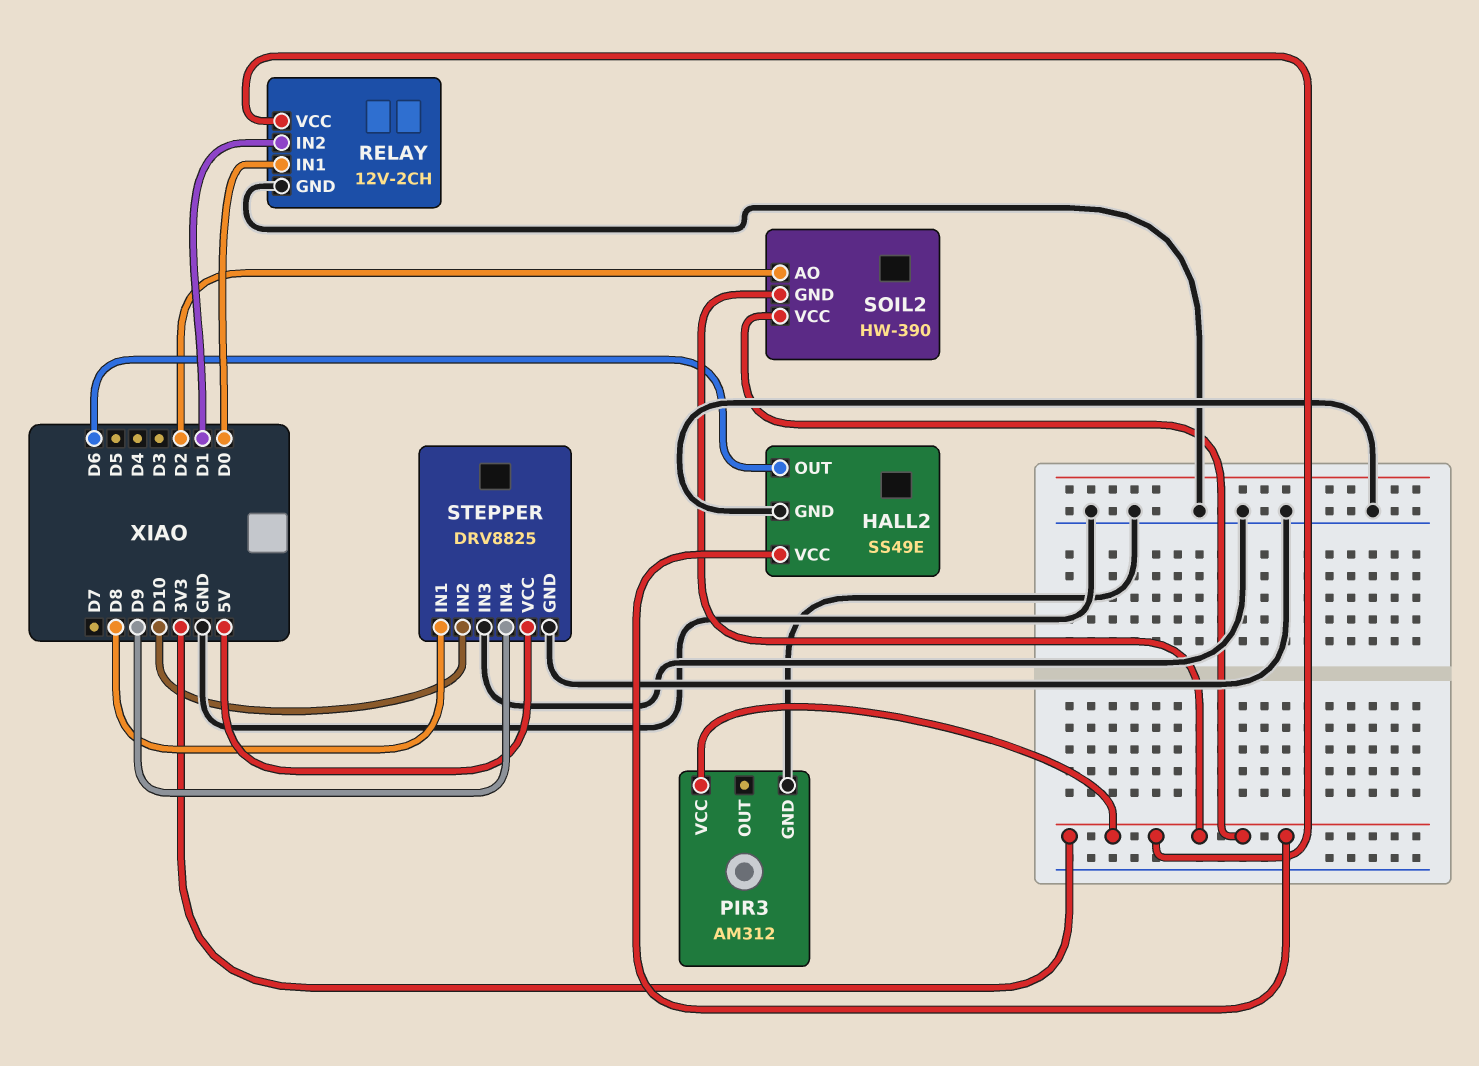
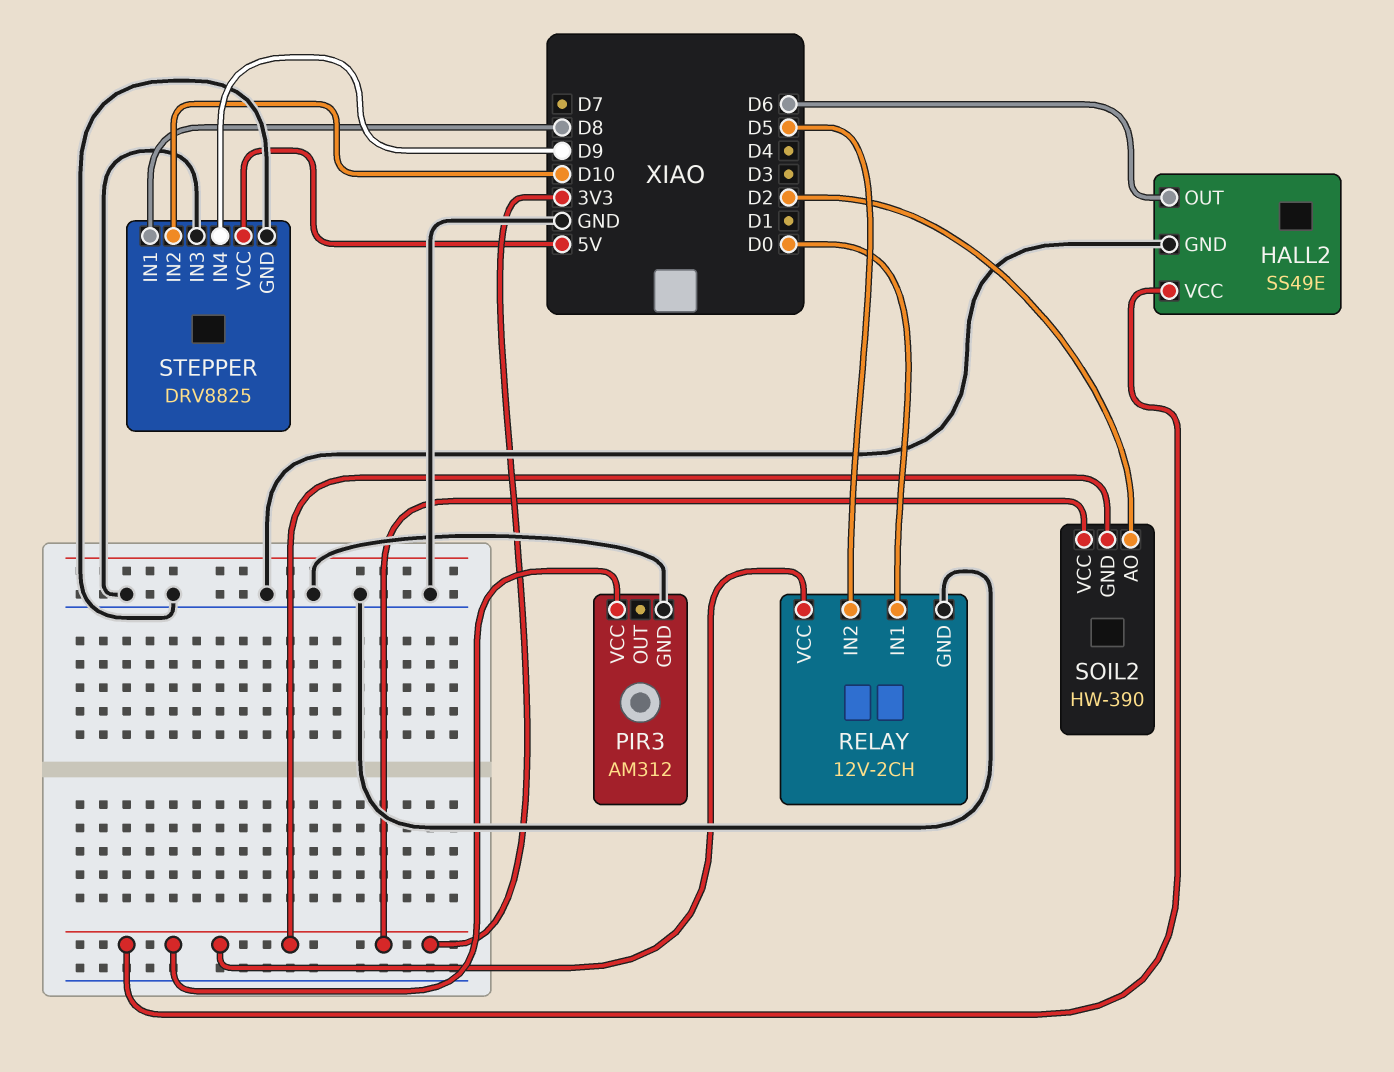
RELAY pin IN2: D1 -> D5

